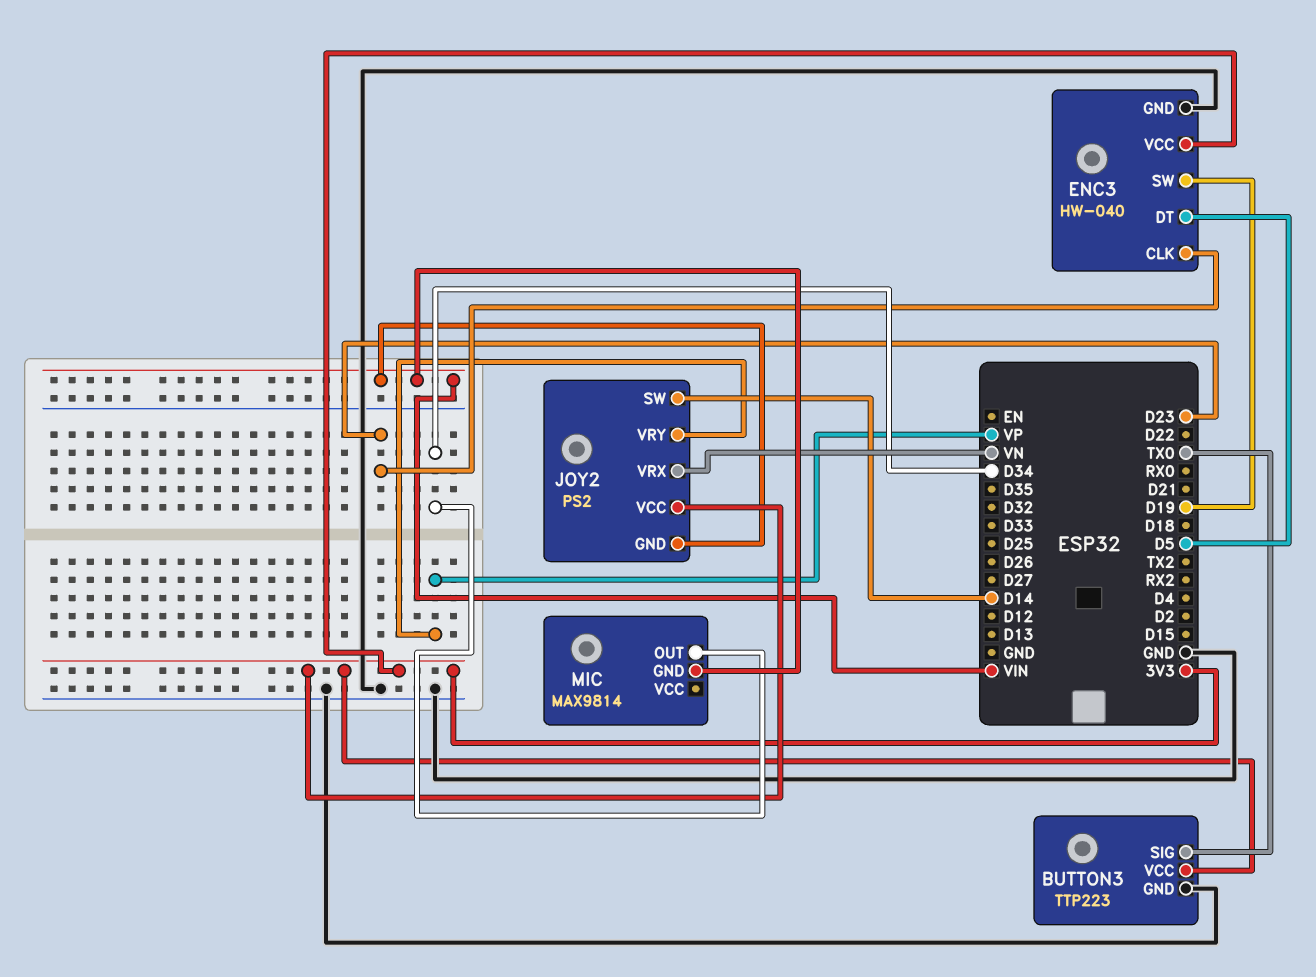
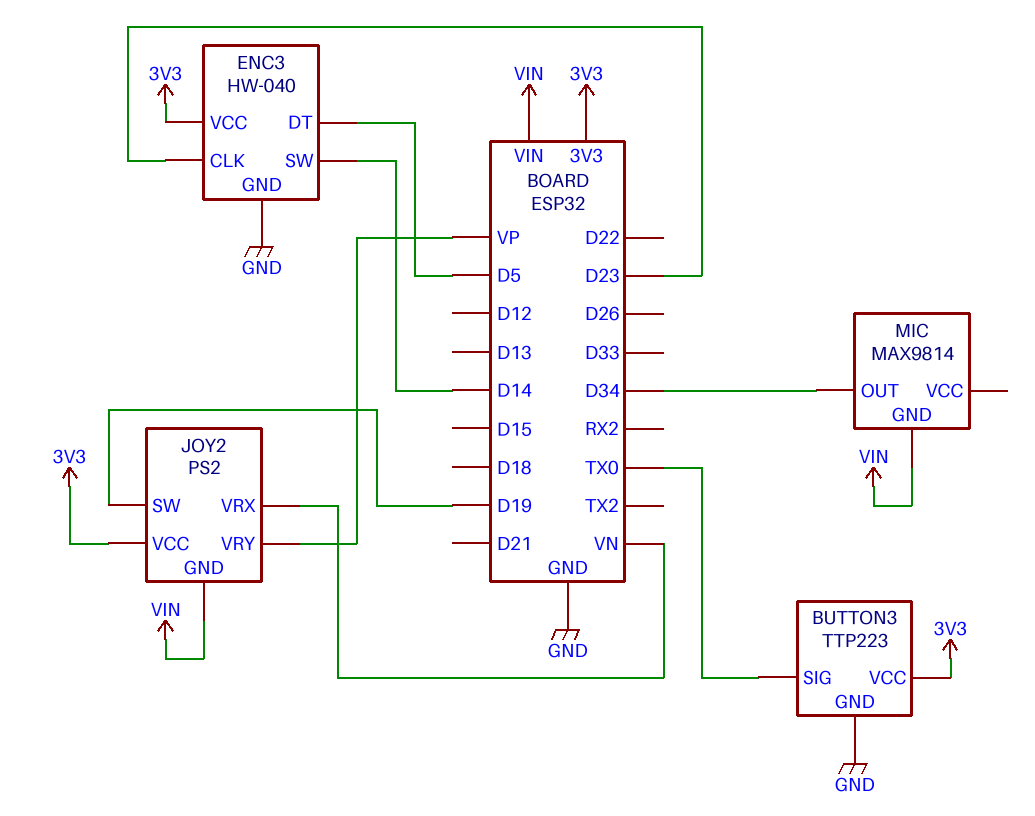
ENC3 pin SW: D19 -> D14
JOY2 pin SW: D14 -> D19

